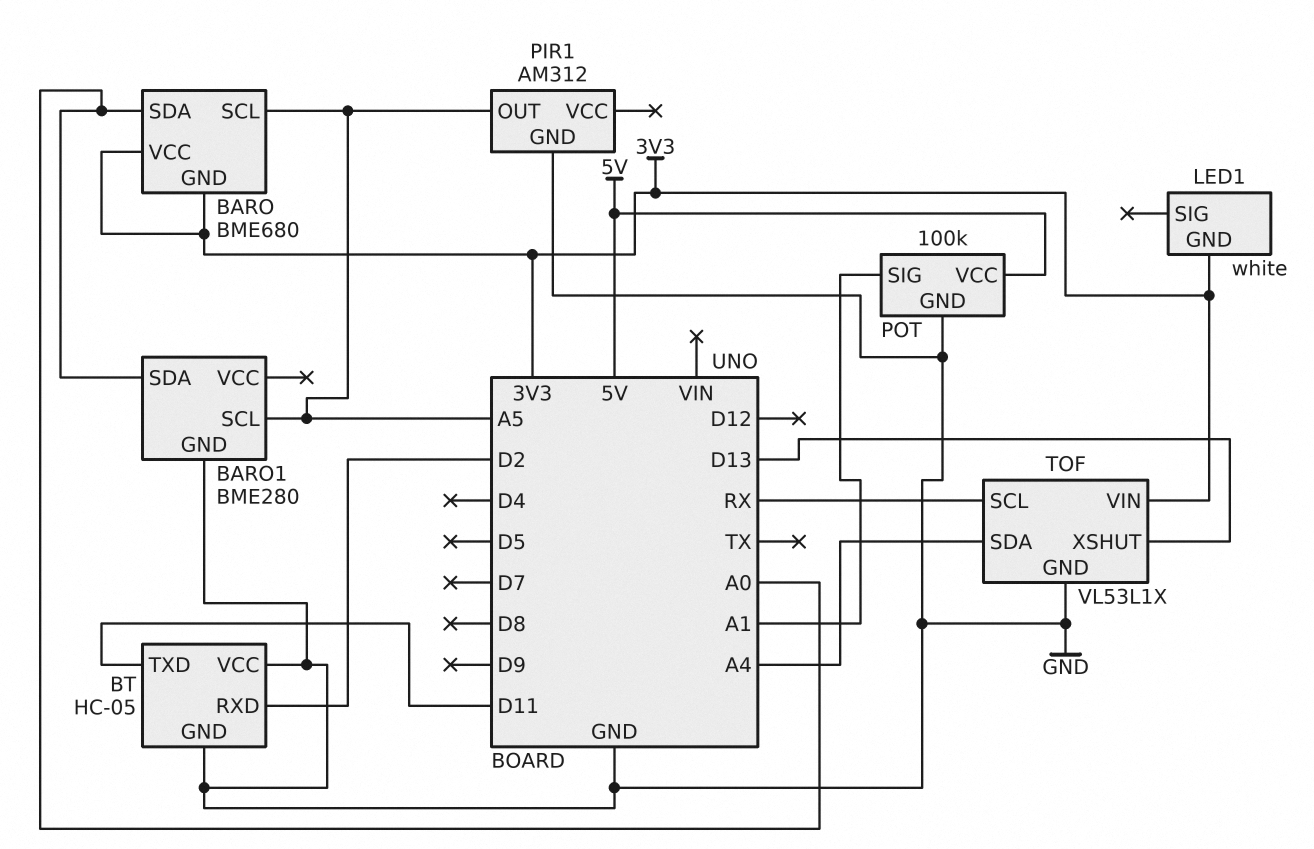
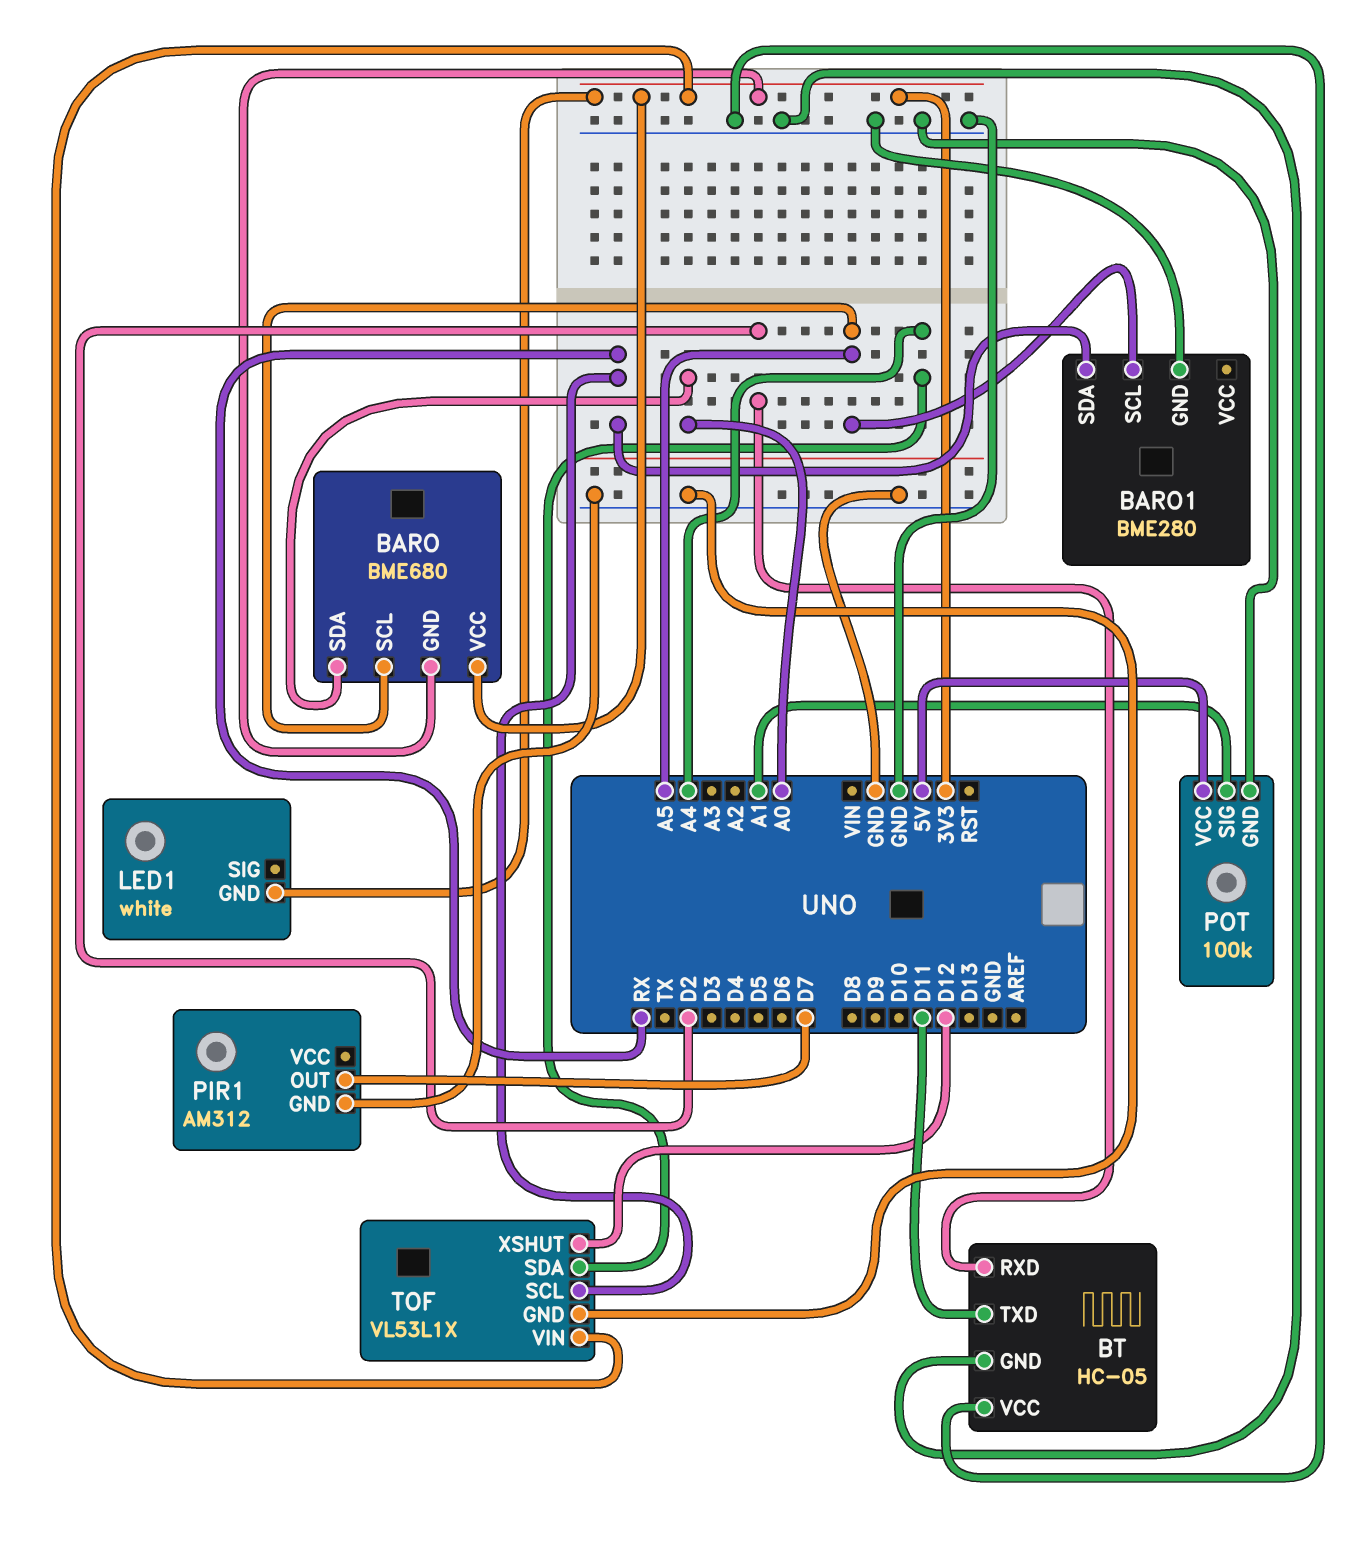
BARO1 pin SDA: A0 -> RX
PIR1 pin OUT: A5 -> D7
TOF pin XSHUT: D13 -> D12

